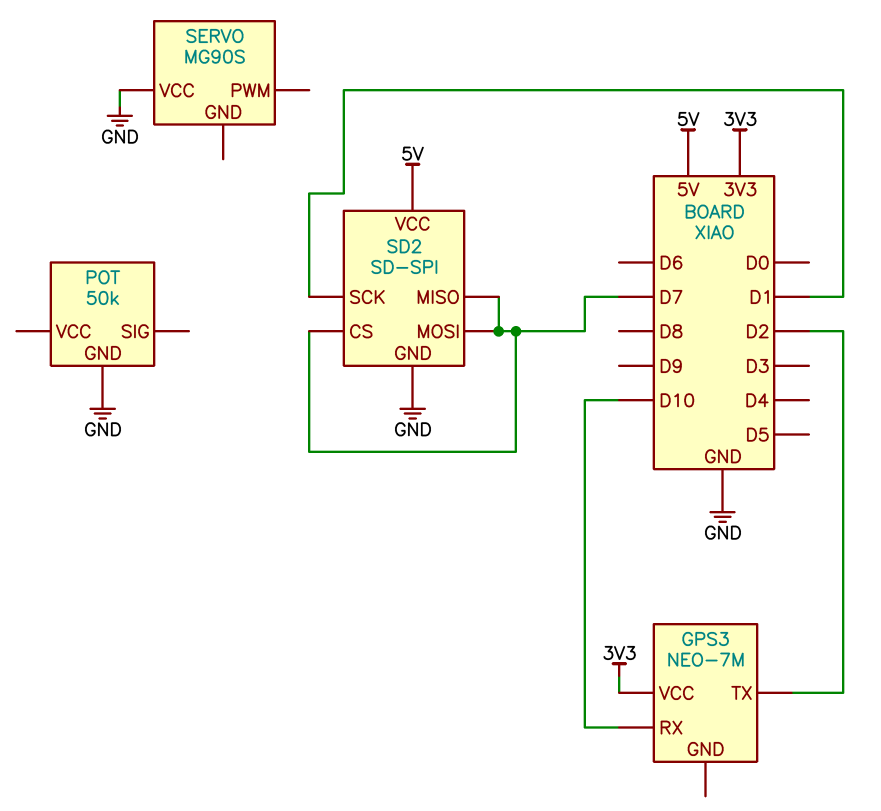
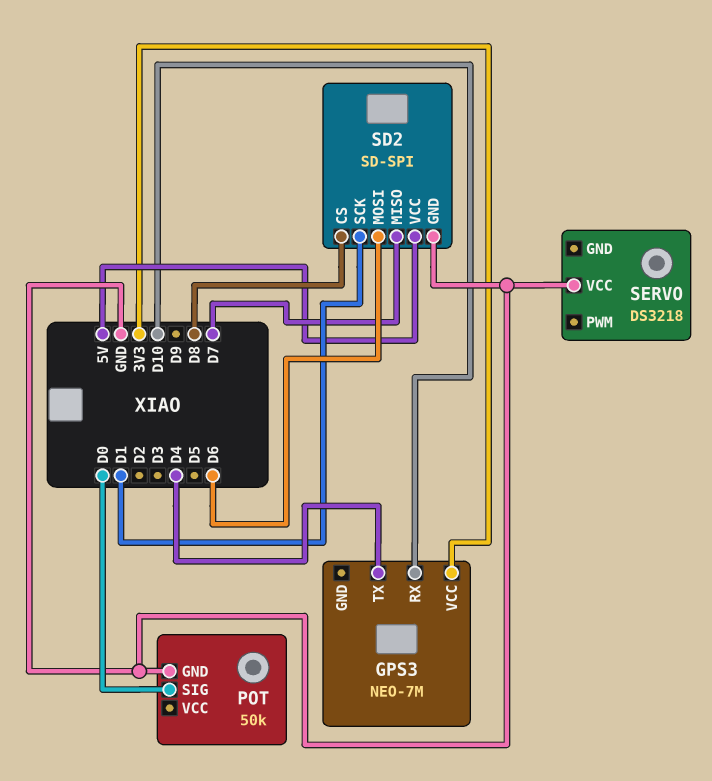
GPS3 pin TX: D2 -> D4
POT pin SIG: none -> D0
SD2 pin CS: D7 -> D8
SD2 pin MOSI: D7 -> D6
SERVO: MG90S -> DS3218

